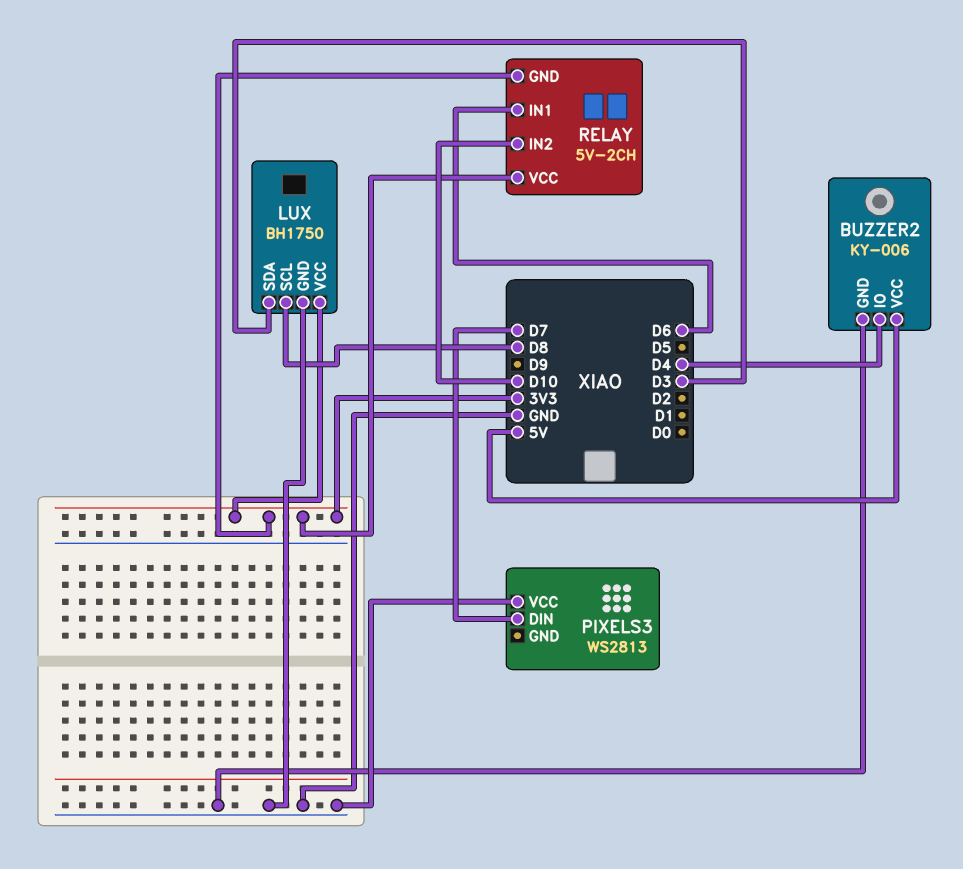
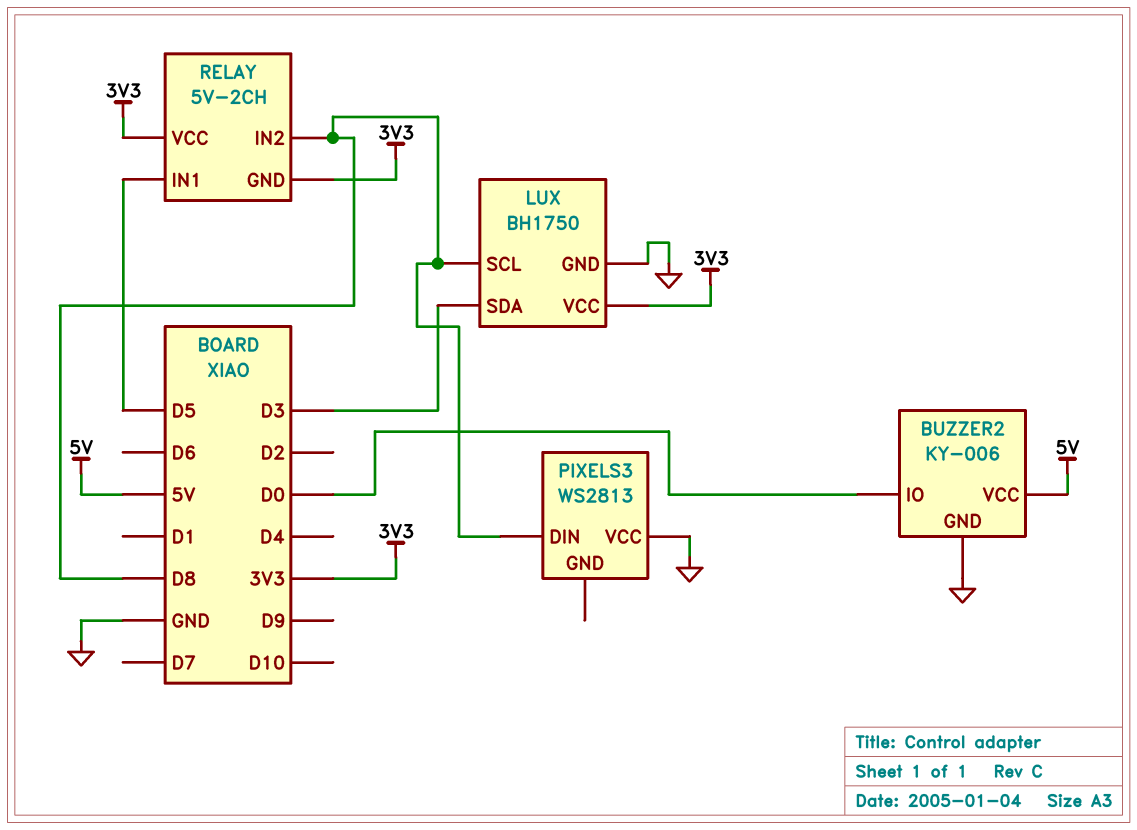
BUZZER2 pin IO: D4 -> D0
PIXELS3 pin DIN: D7 -> D8
RELAY pin IN1: D6 -> D5
RELAY pin IN2: D10 -> D8

